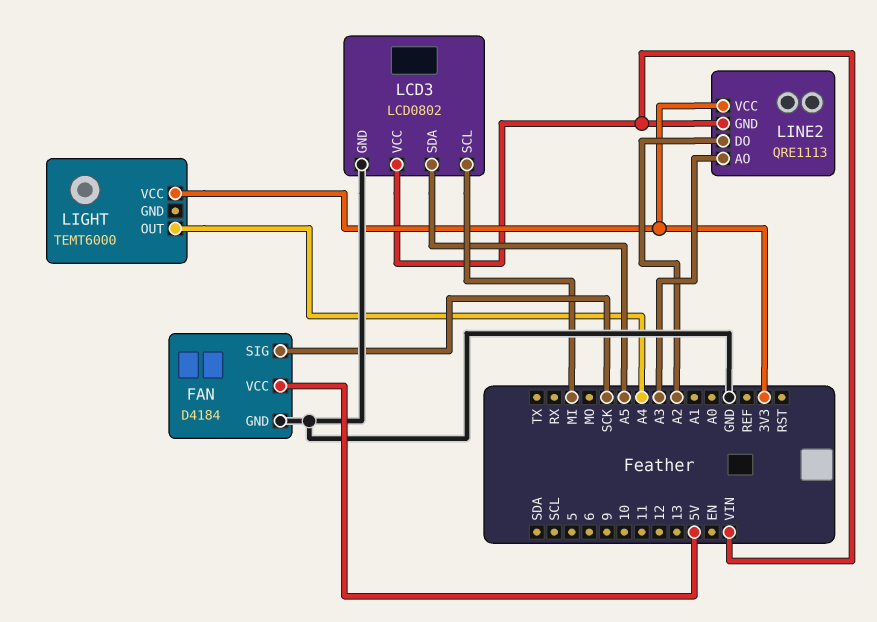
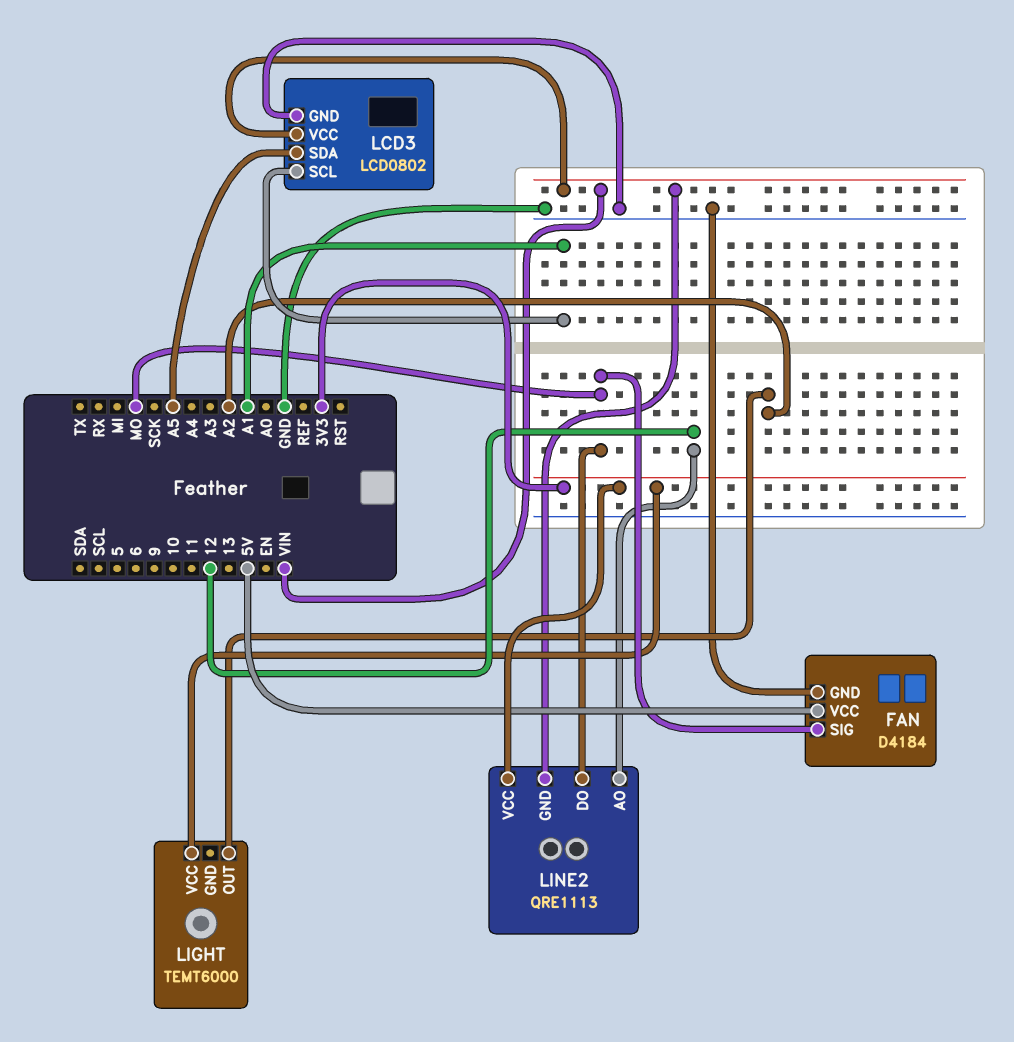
FAN pin SIG: SCK -> MO
LCD3 pin SCL: MI -> A1
LIGHT pin OUT: A4 -> A2
LINE2 pin AO: A3 -> 12
LINE2 pin DO: A2 -> MO

